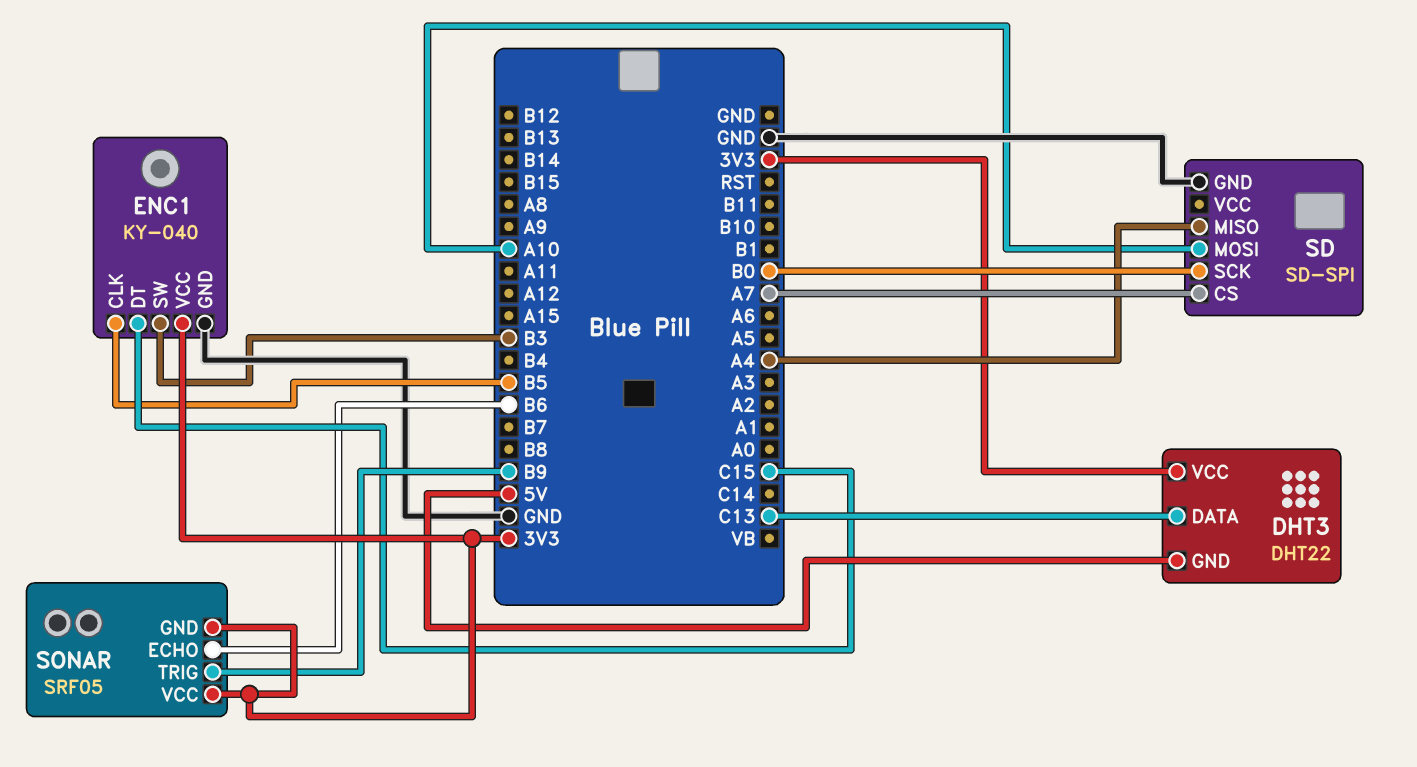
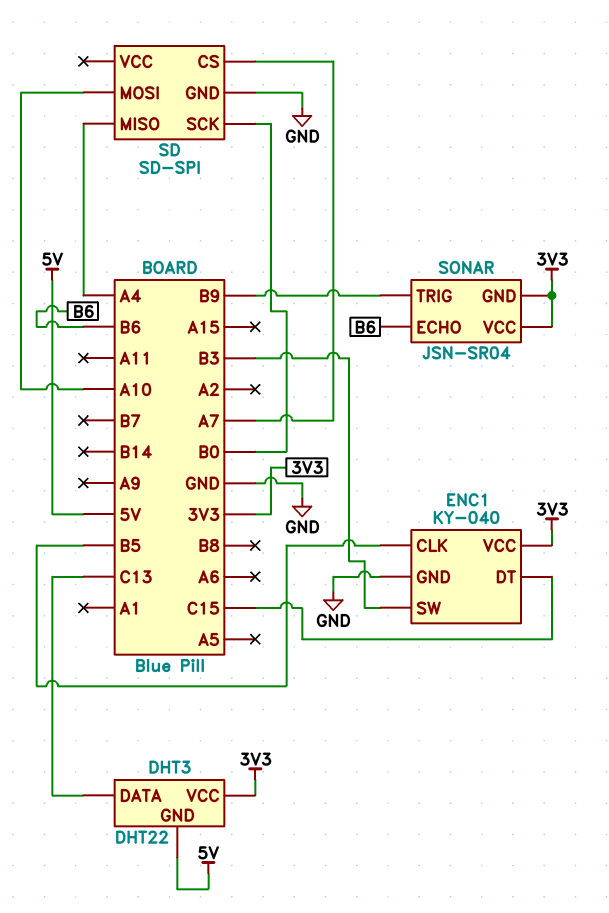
SONAR: SRF05 -> JSN-SR04

